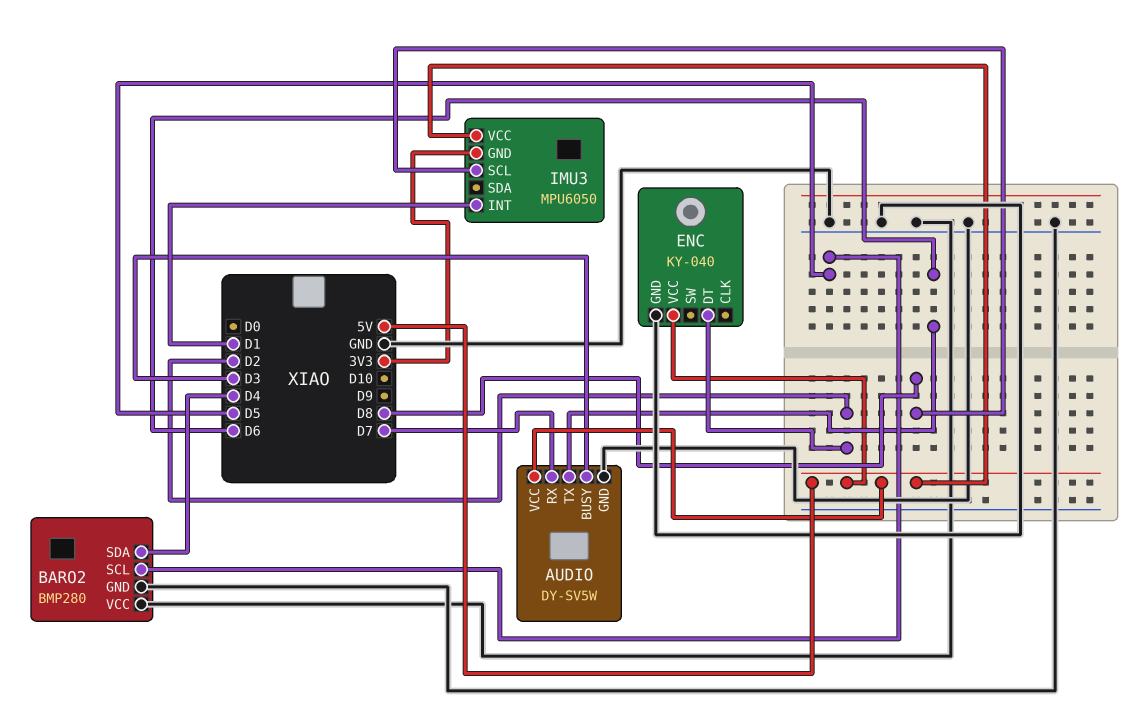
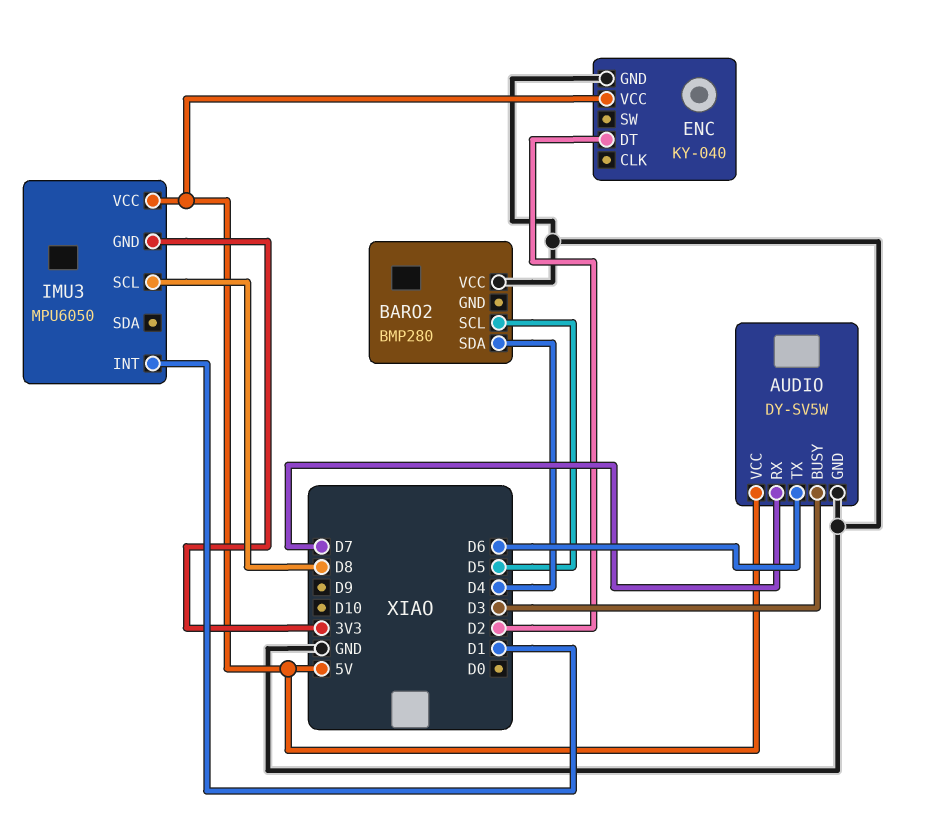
BARO2 pin GND: GND -> none

